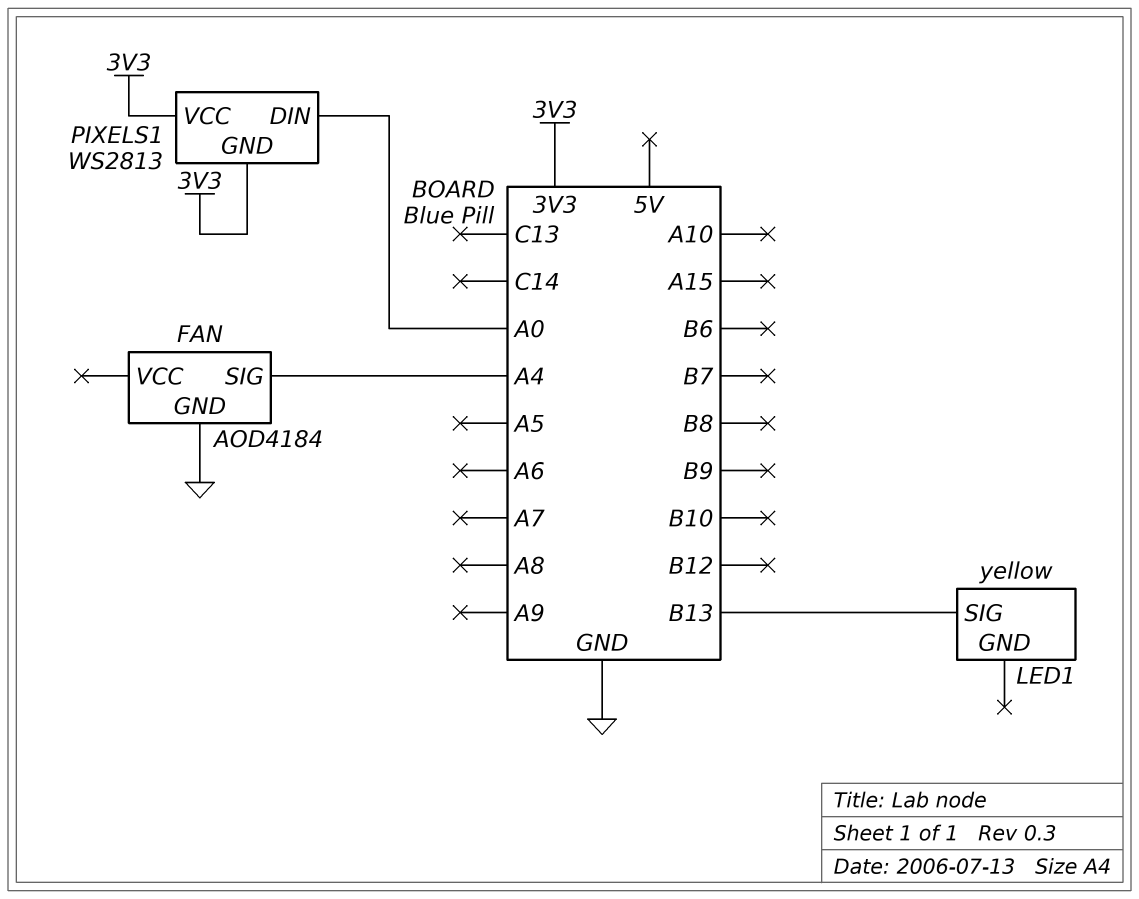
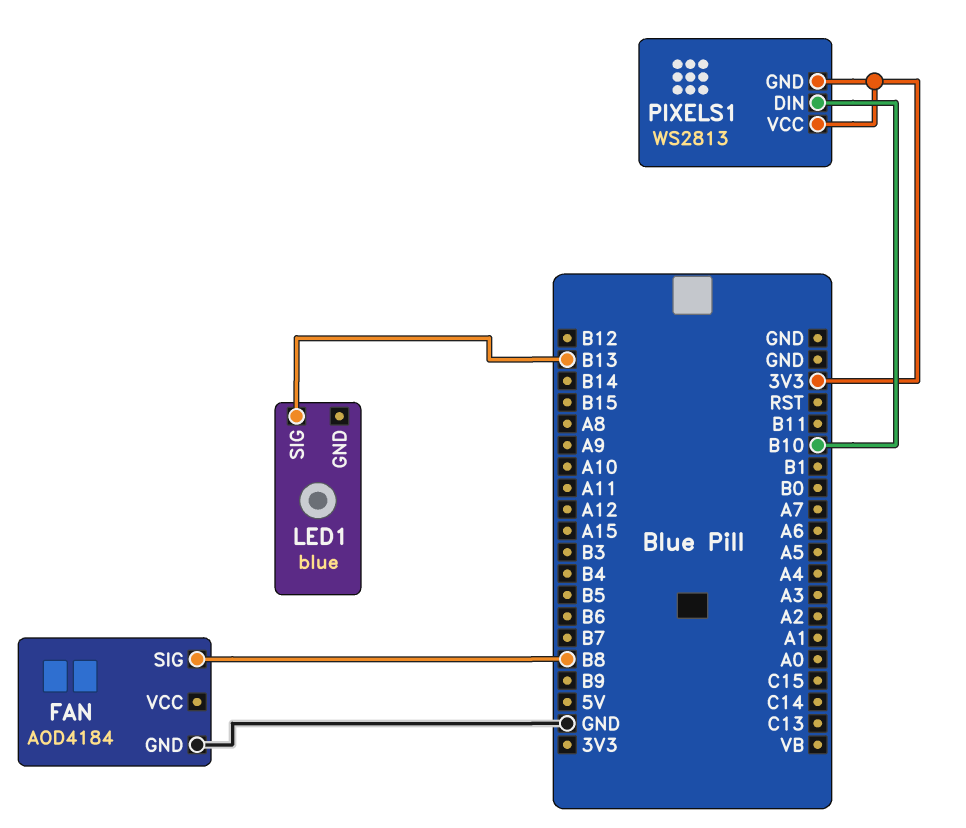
FAN pin SIG: A4 -> B8
LED1: yellow -> blue
PIXELS1 pin DIN: A0 -> B10

